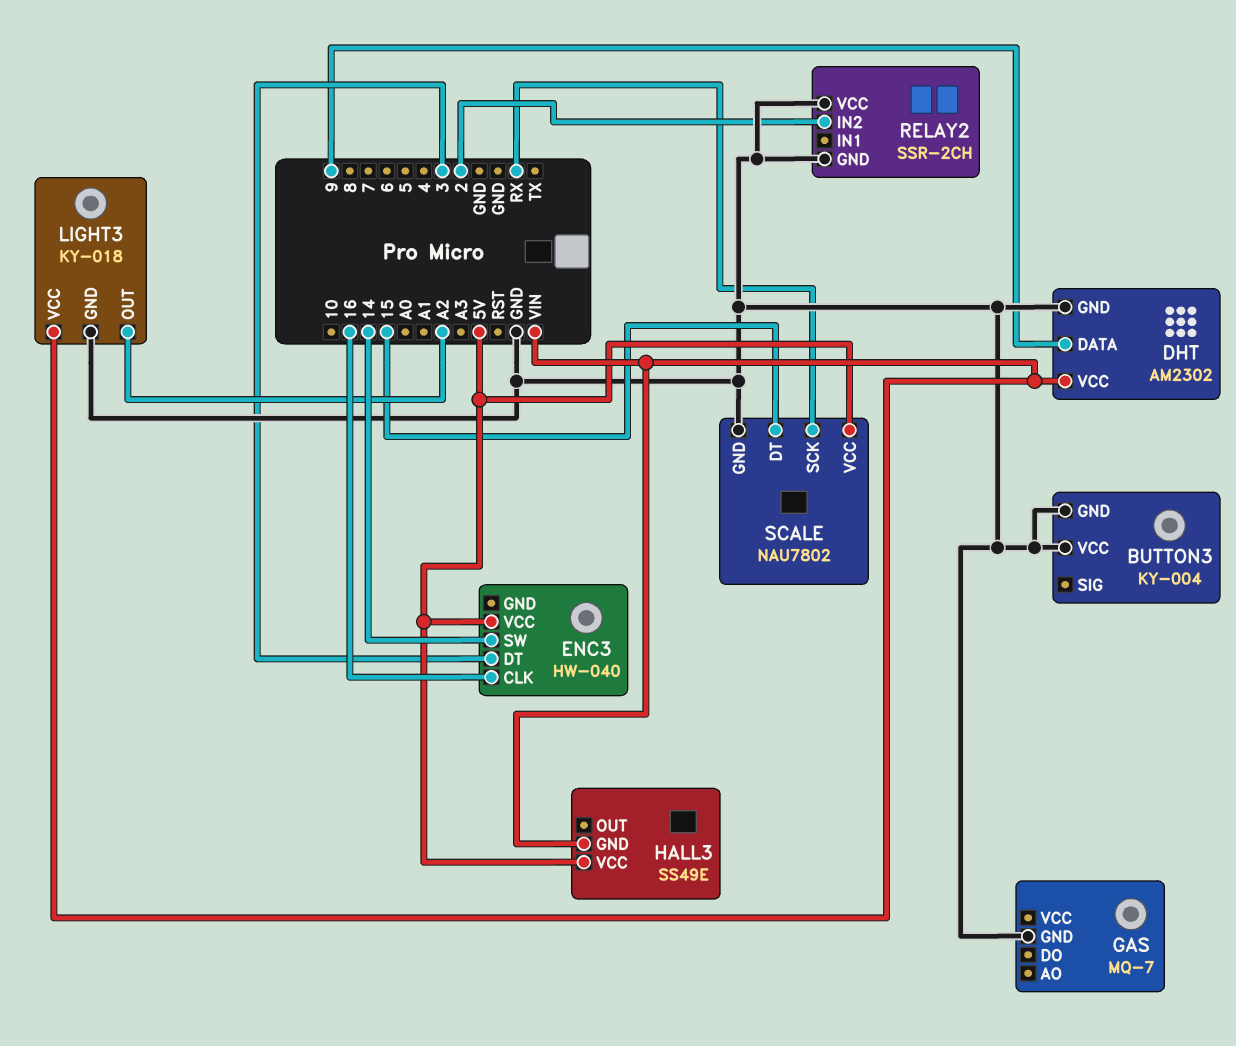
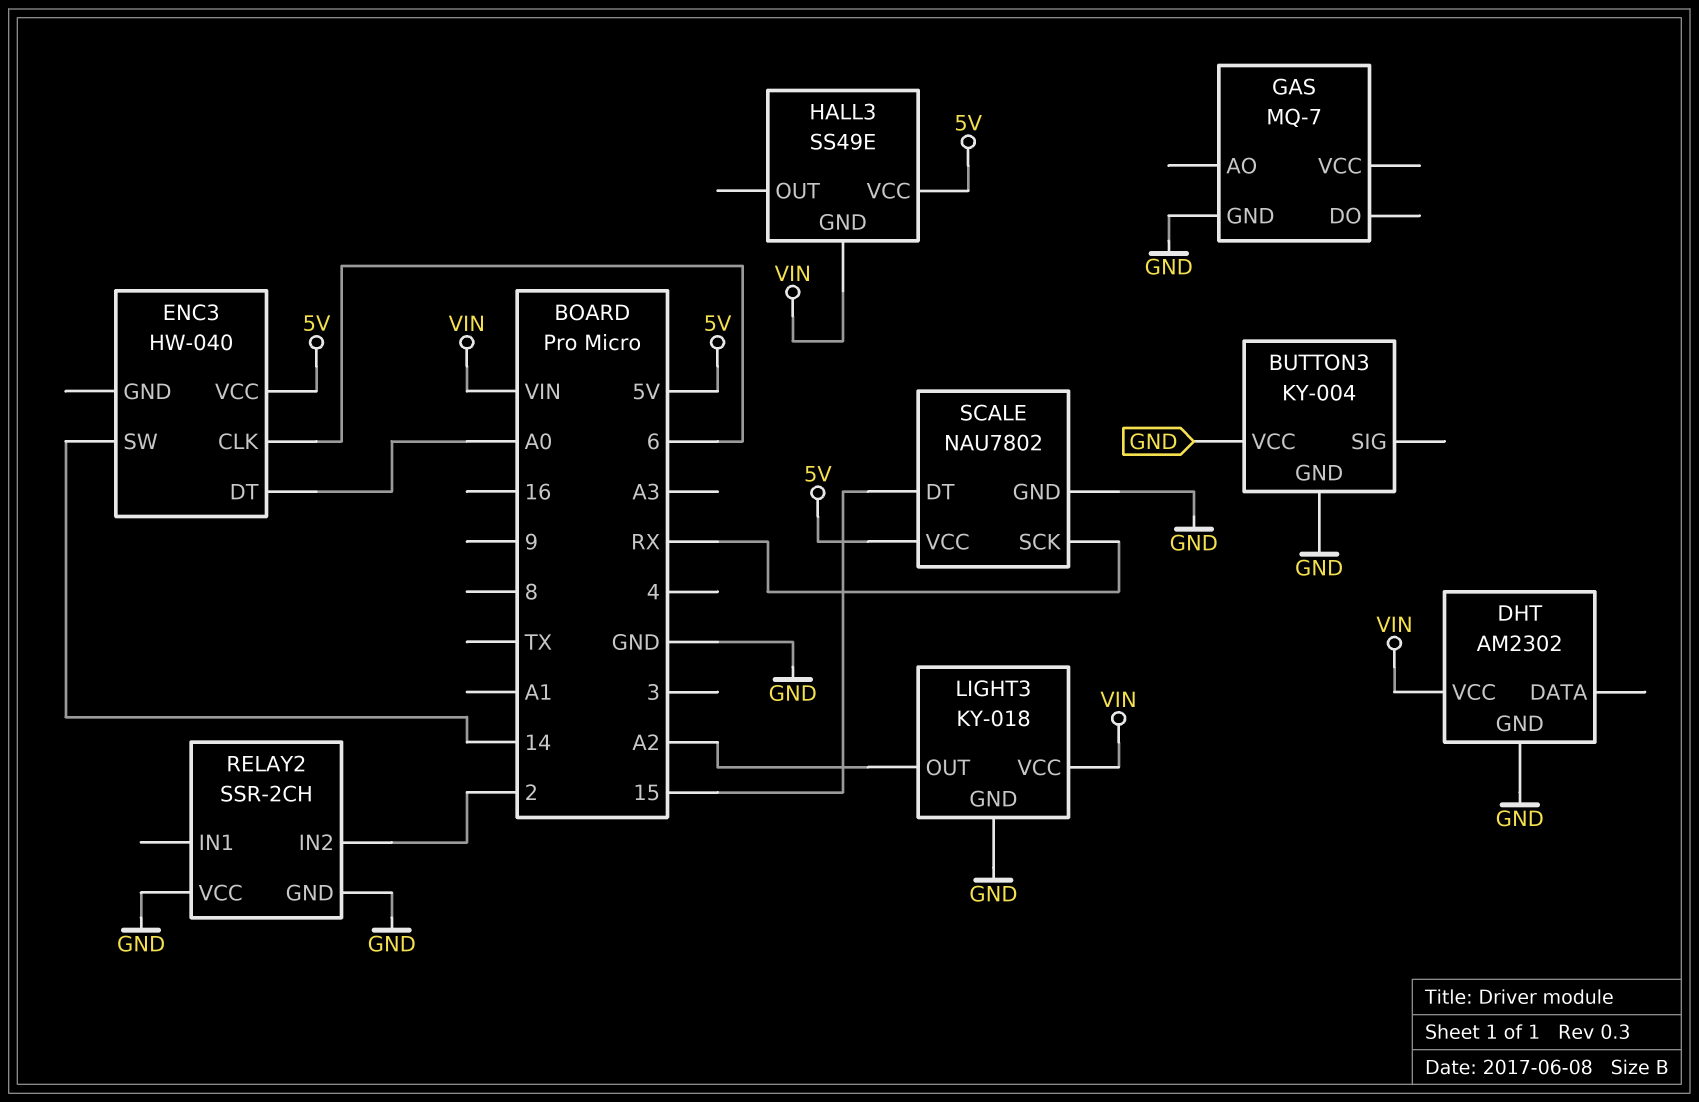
DHT pin DATA: 9 -> none
ENC3 pin CLK: 16 -> 6
ENC3 pin DT: 3 -> A0

